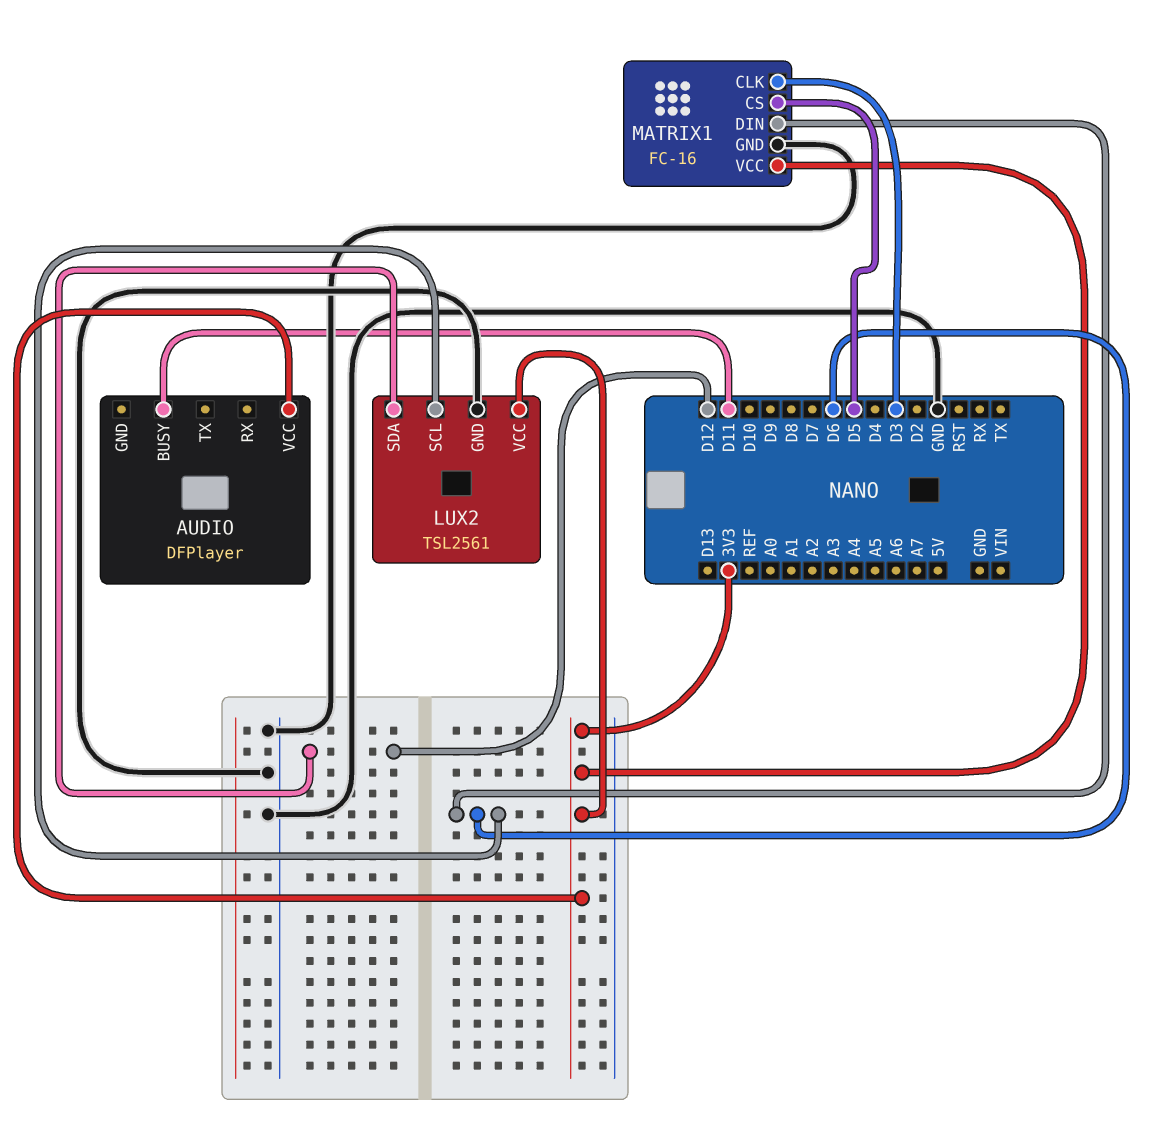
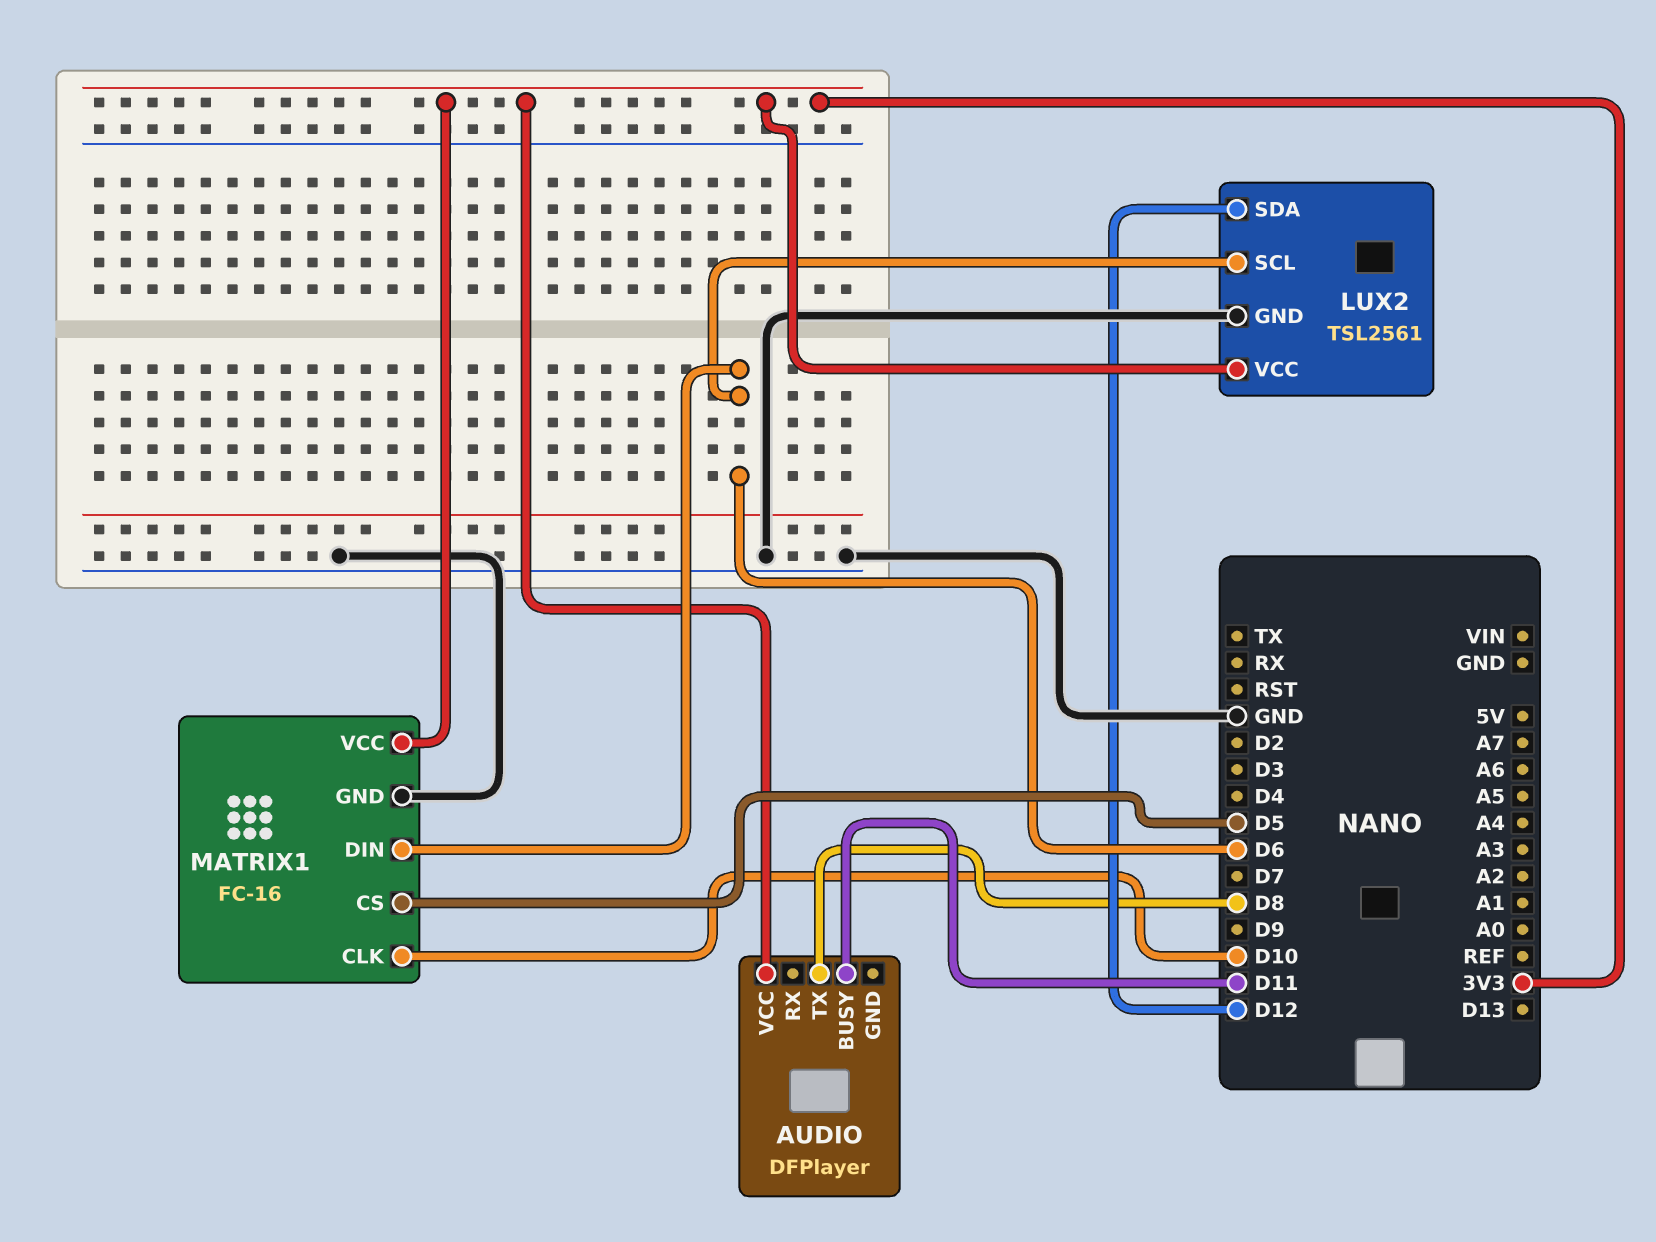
AUDIO pin TX: none -> D8
MATRIX1 pin CLK: D3 -> D10

